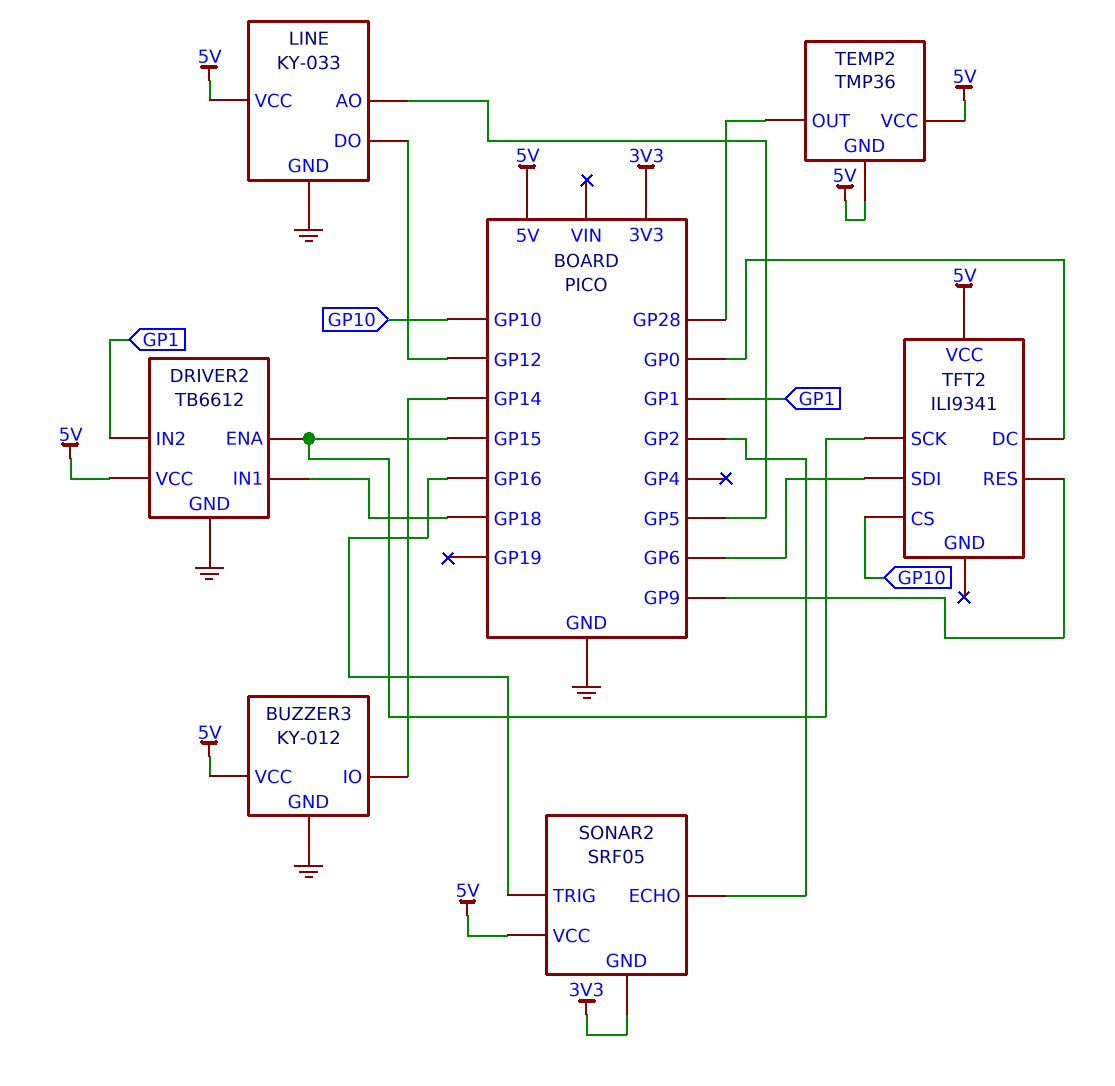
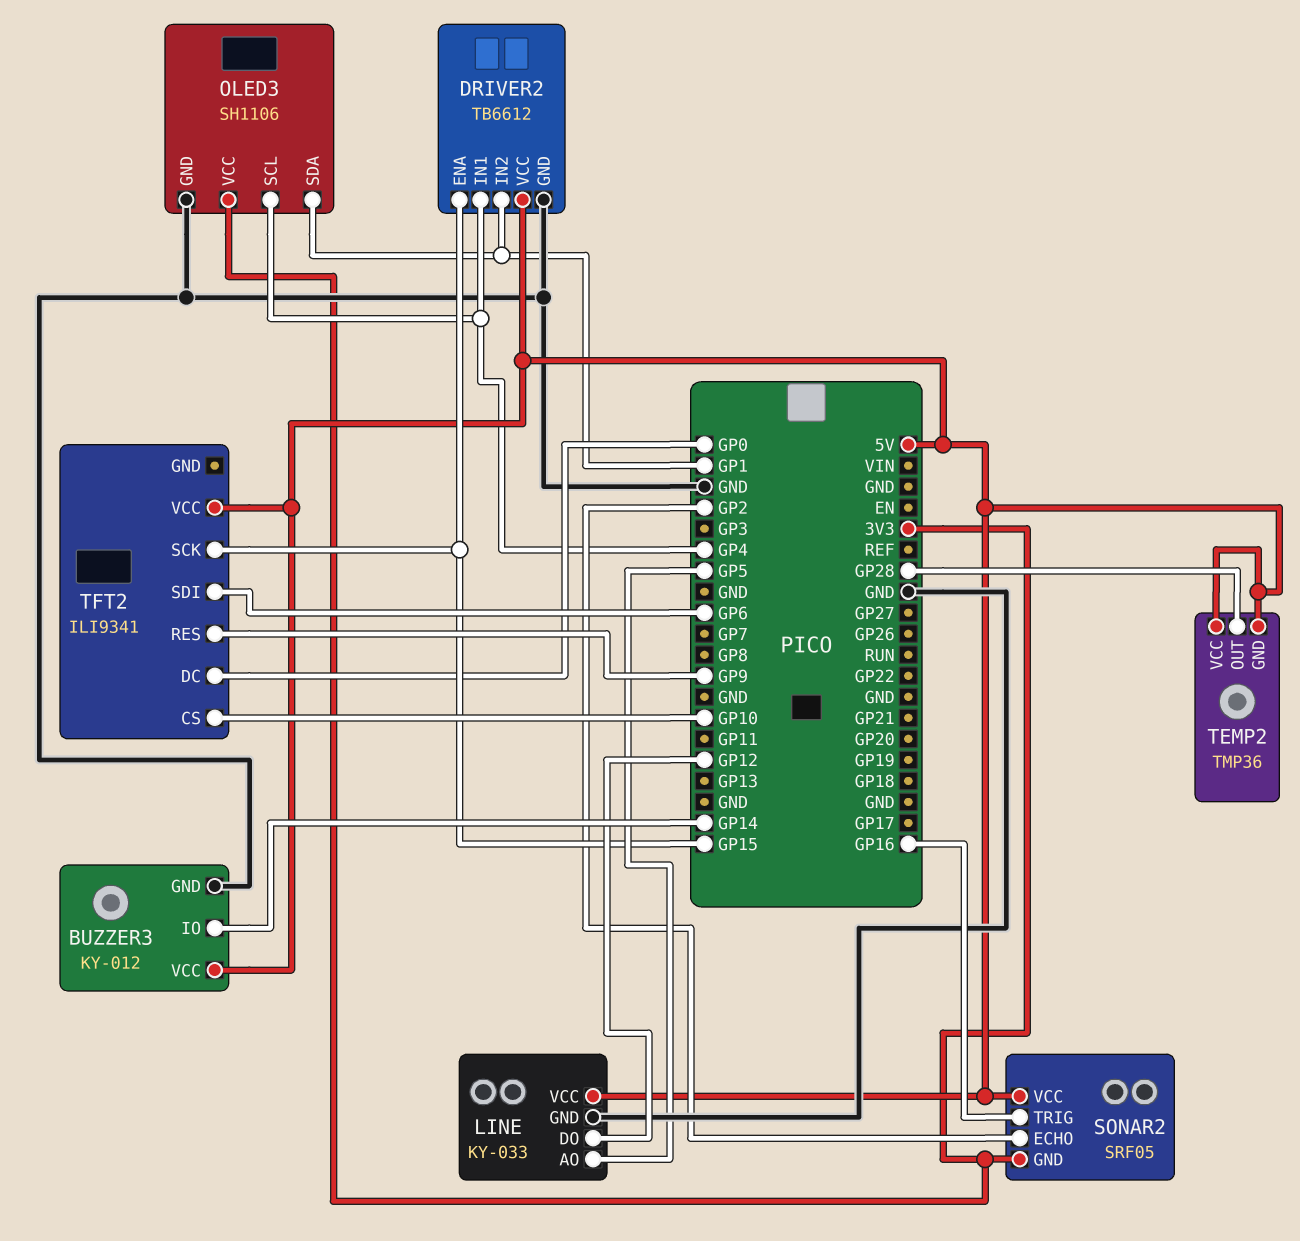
DRIVER2 pin IN1: GP18 -> GP4
OLED3: none -> SH1106
OLED3 pin GND: none -> GND
OLED3 pin SCL: none -> GP4
OLED3 pin SDA: none -> GP1
OLED3 pin VCC: none -> 3V3

